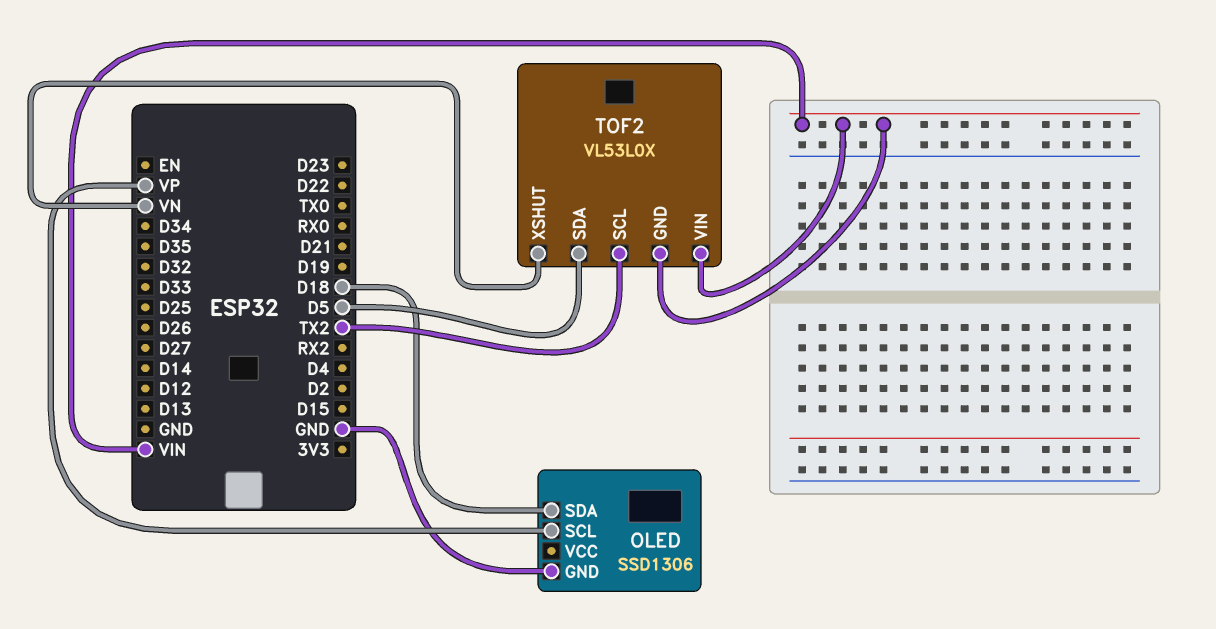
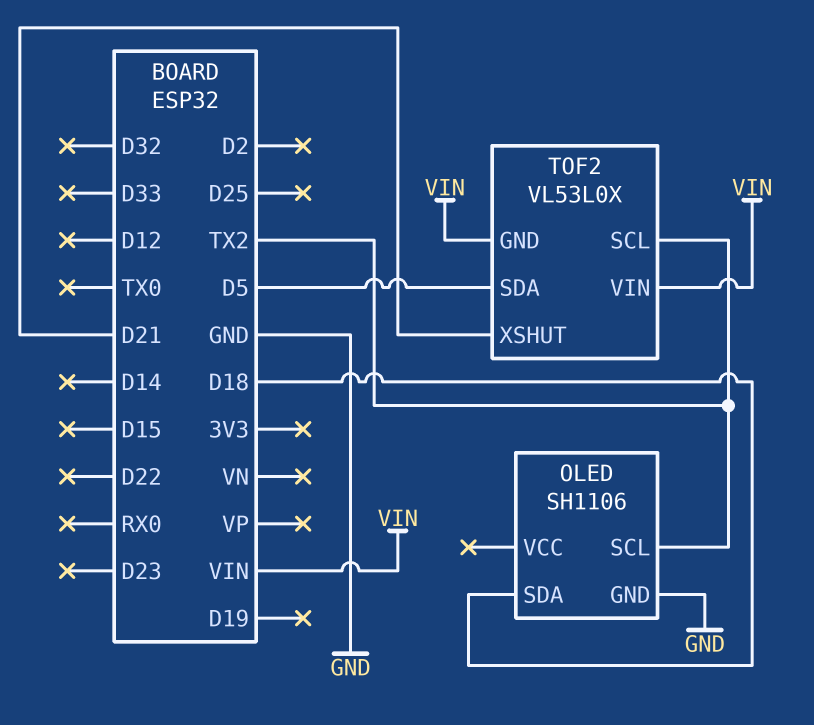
OLED: SSD1306 -> SH1106
OLED pin SCL: VP -> TX2
TOF2 pin XSHUT: VN -> D21

